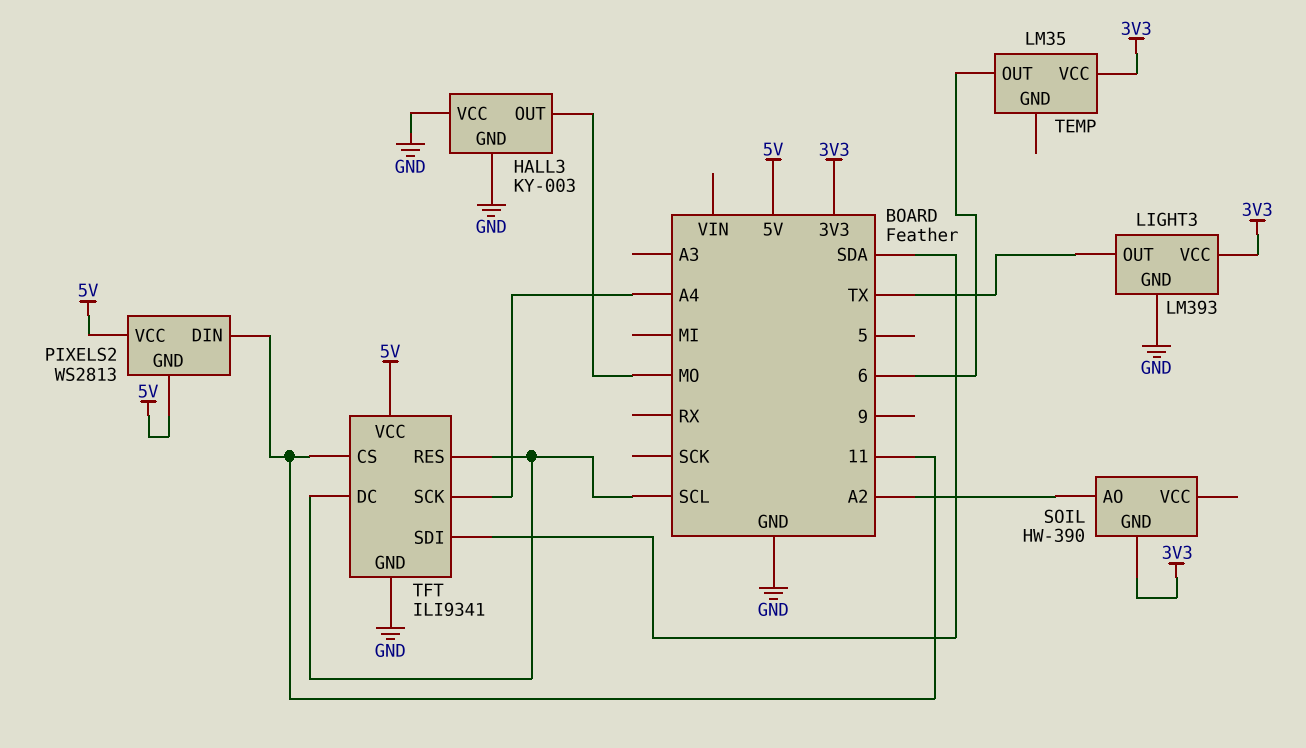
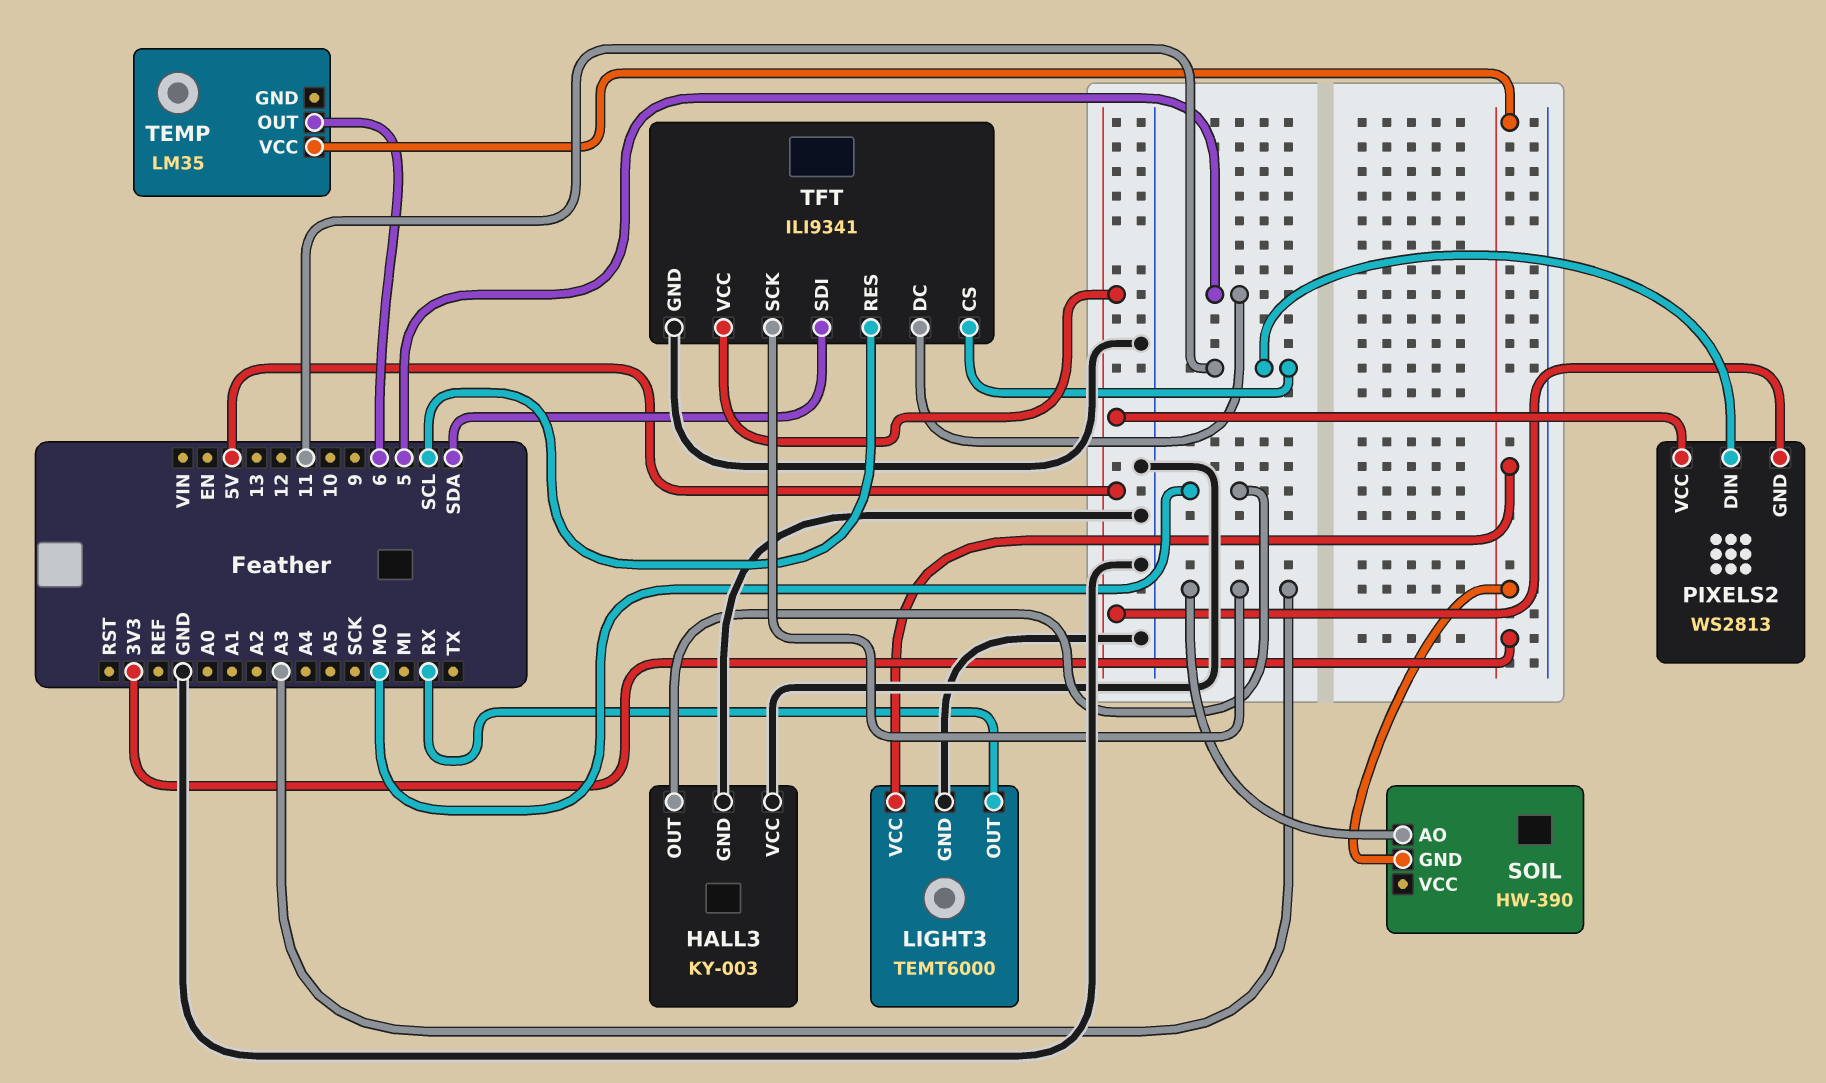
LIGHT3: LM393 -> TEMT6000
LIGHT3 pin OUT: TX -> RX
SOIL pin AO: A2 -> A3
TFT pin DC: SCL -> 5
TFT pin SCK: A4 -> A3

